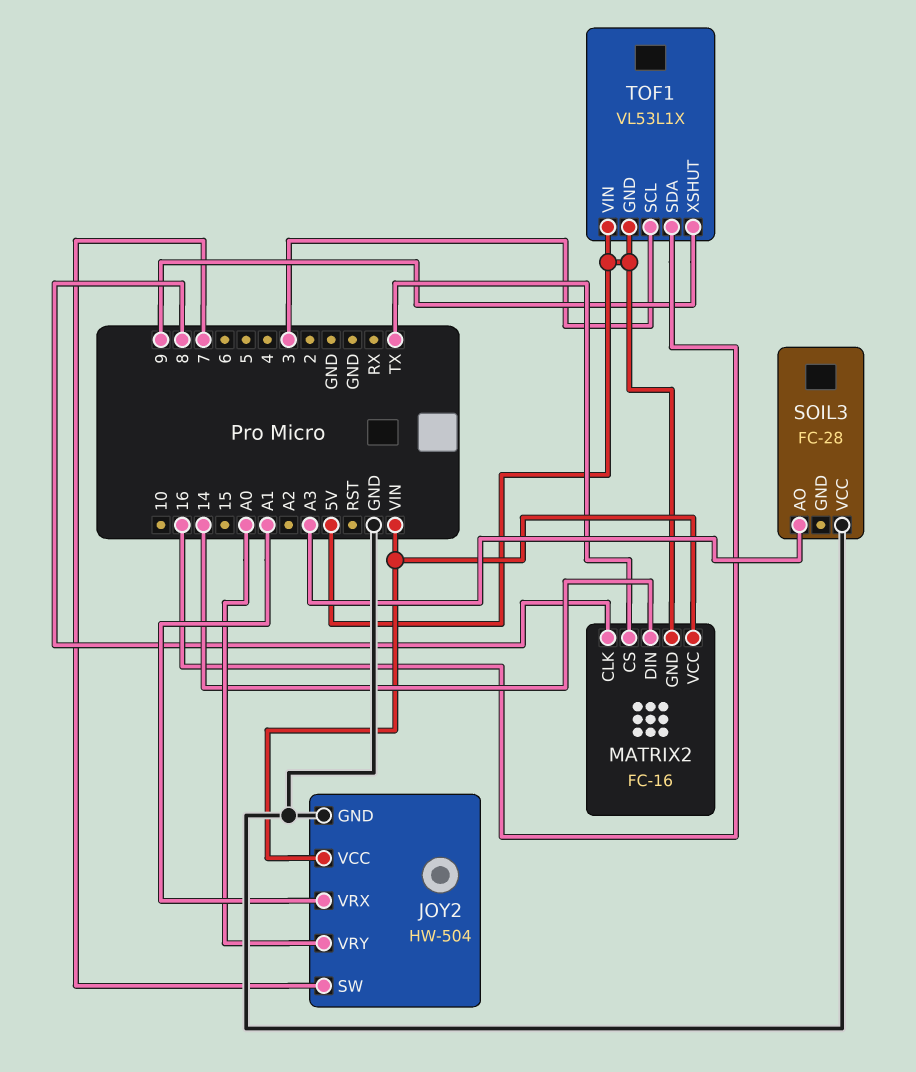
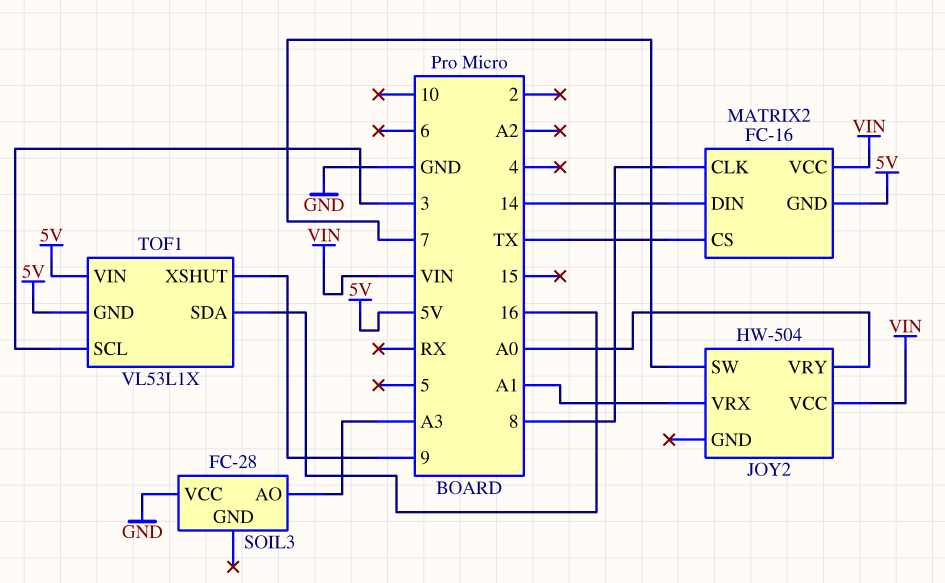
JOY2 pin GND: GND -> none

